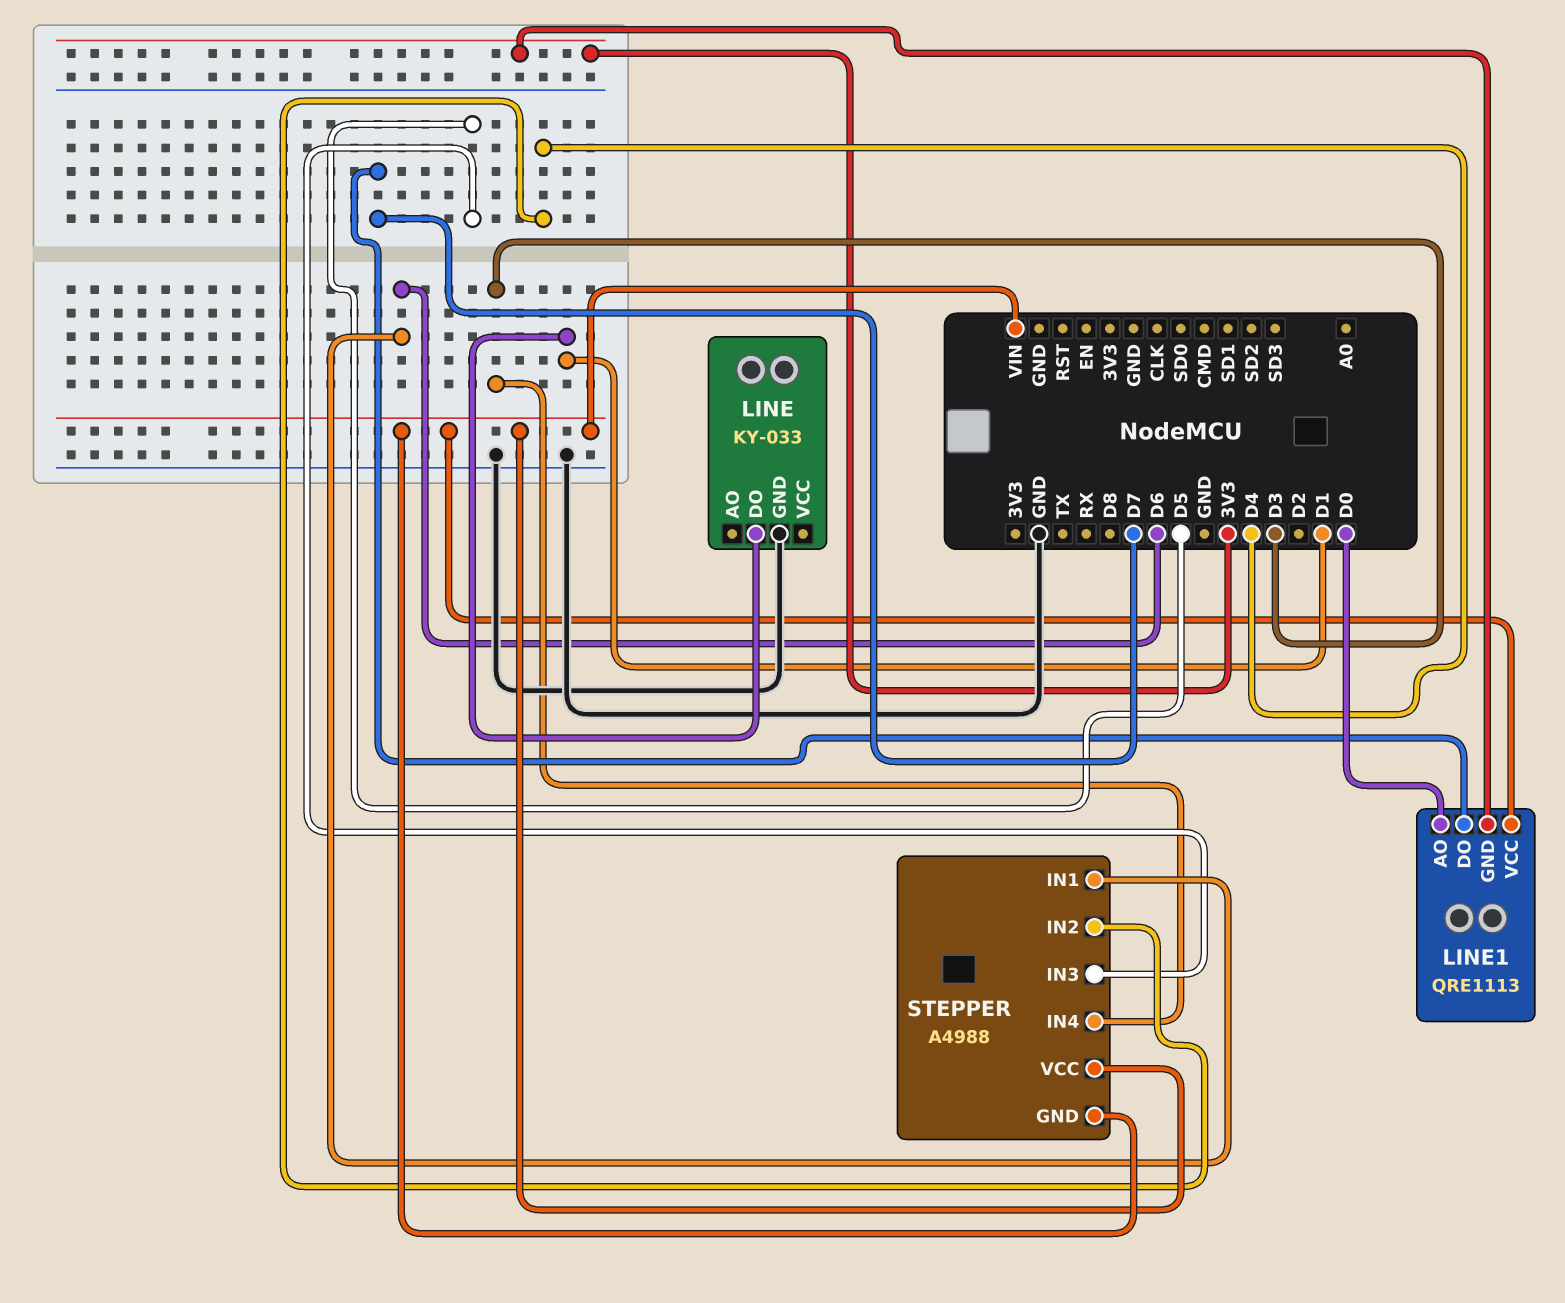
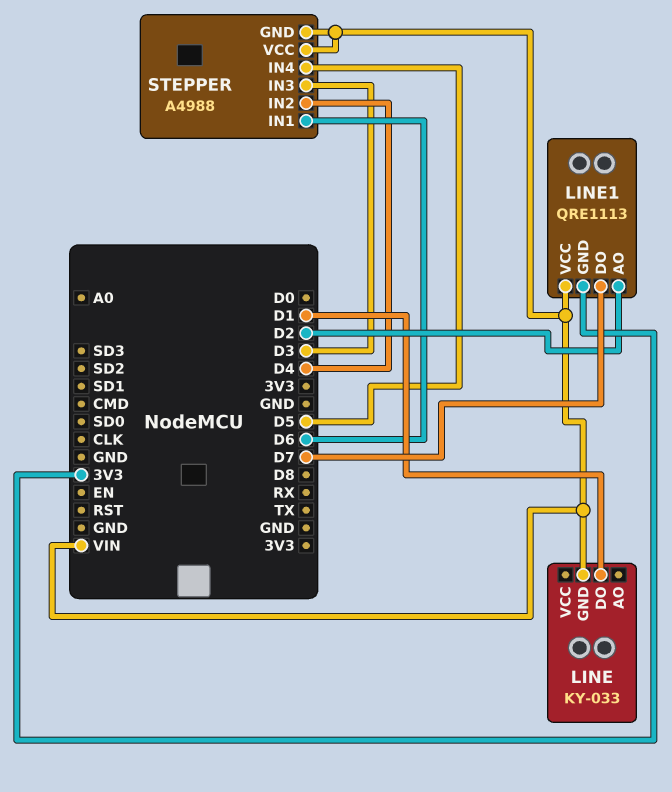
LINE pin GND: GND -> VIN
LINE1 pin AO: D0 -> D2
STEPPER pin IN3: D5 -> D3
STEPPER pin IN4: D3 -> D5

